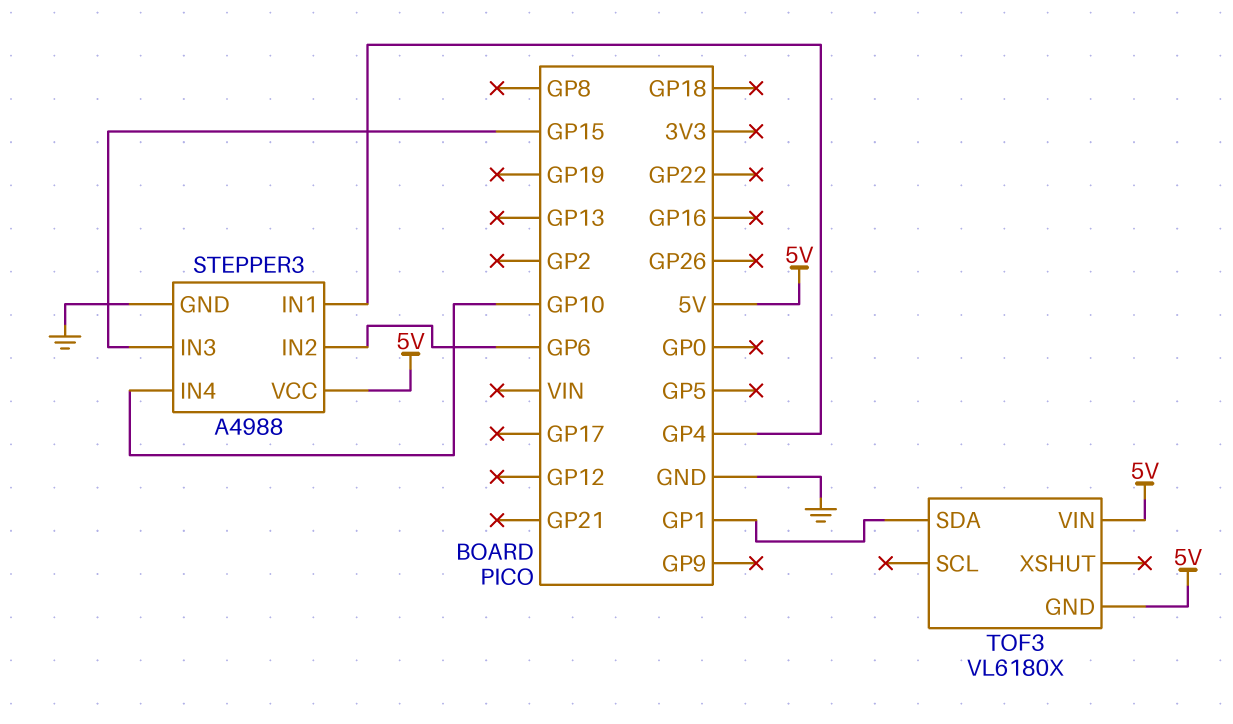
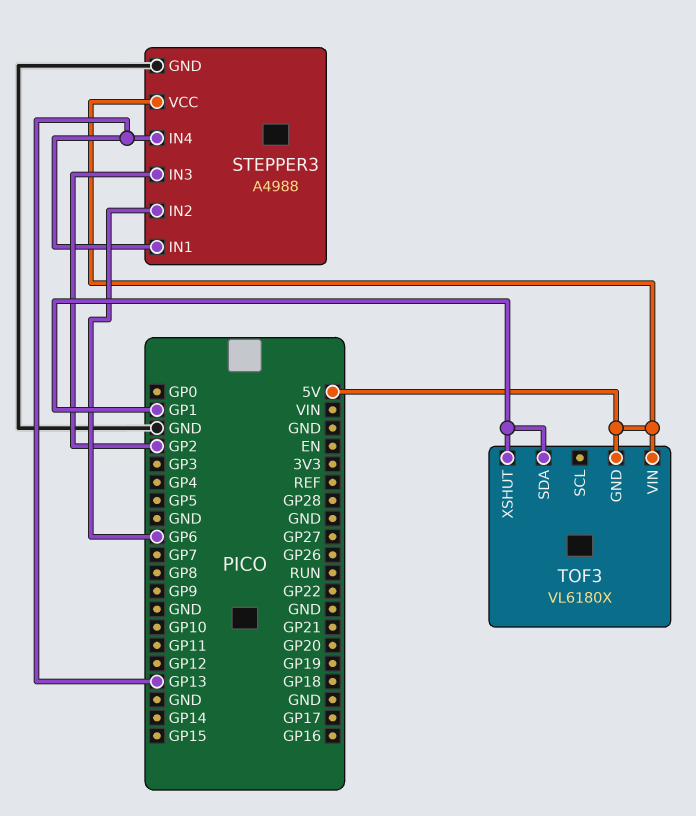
STEPPER3 pin IN1: GP4 -> GP13
STEPPER3 pin IN3: GP15 -> GP2
STEPPER3 pin IN4: GP10 -> GP13
TOF3 pin XSHUT: none -> GP1

